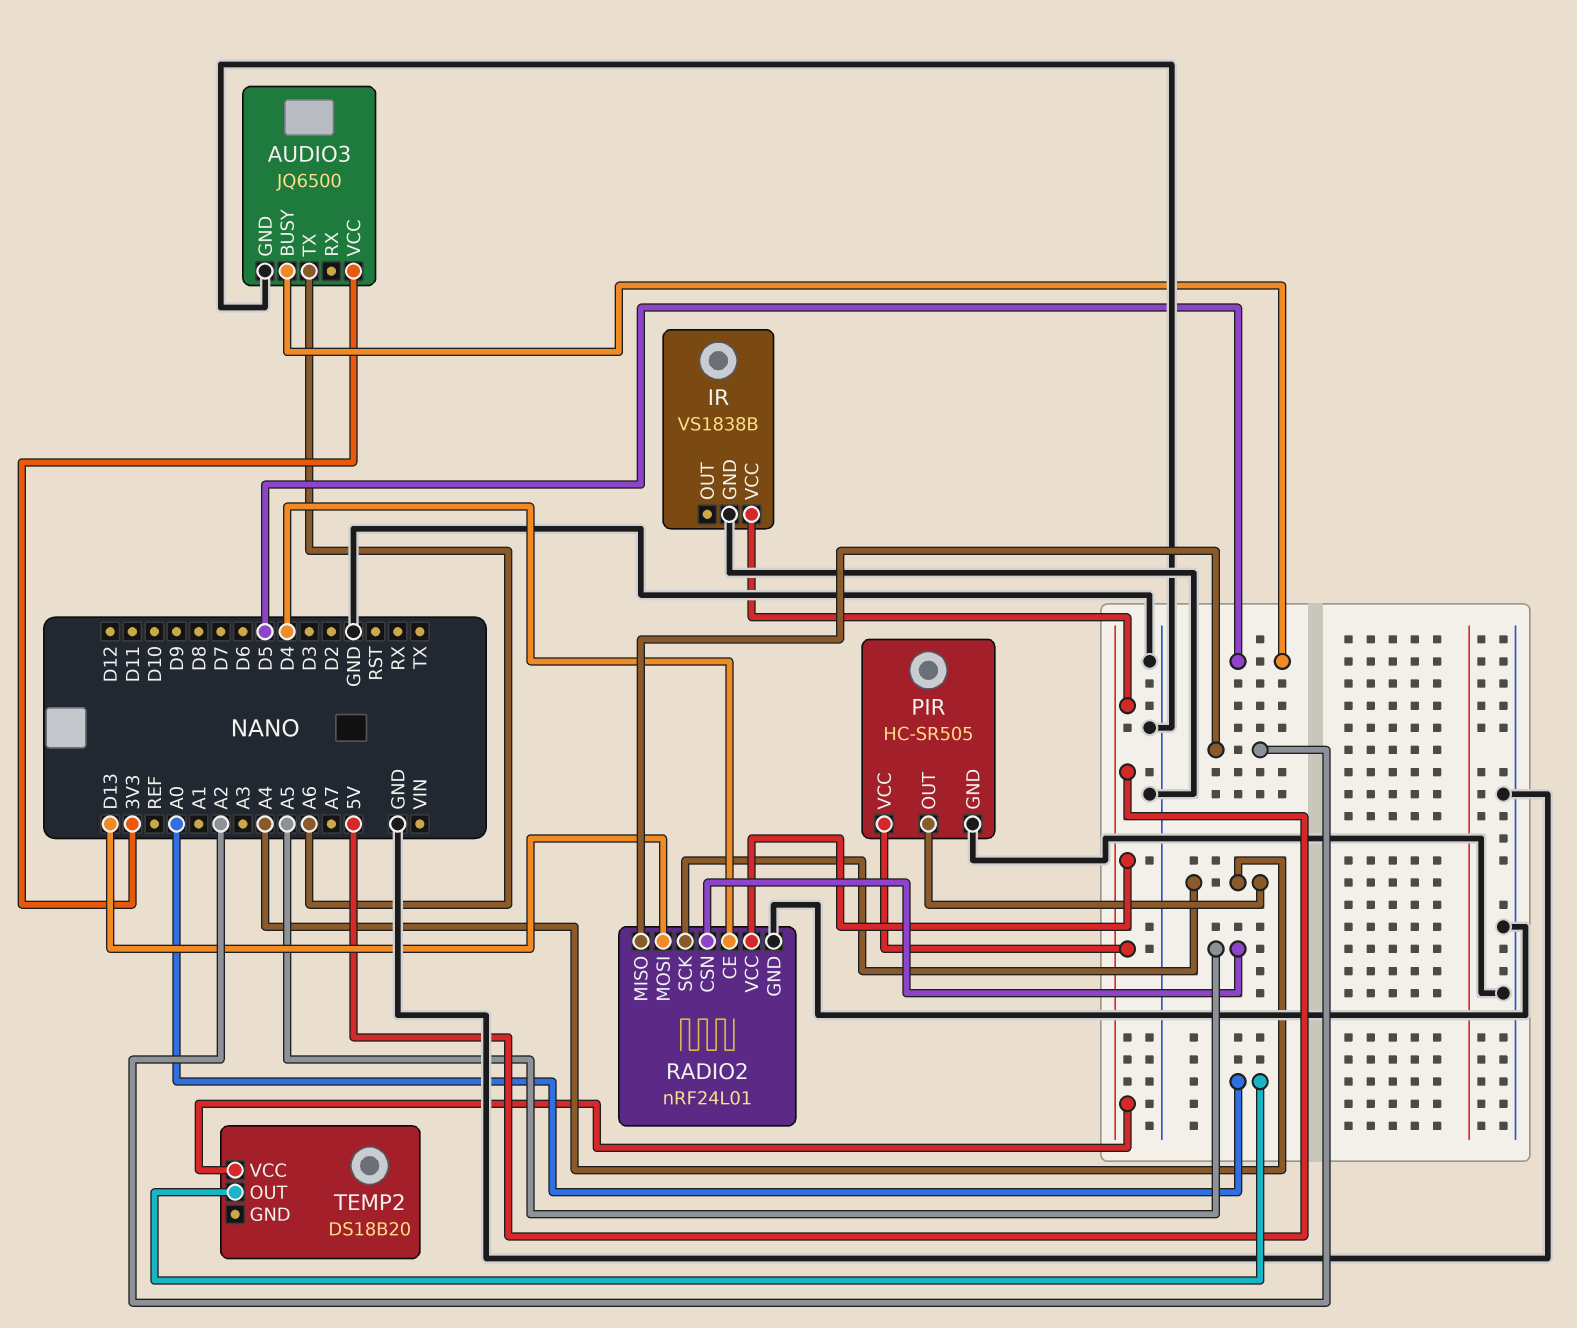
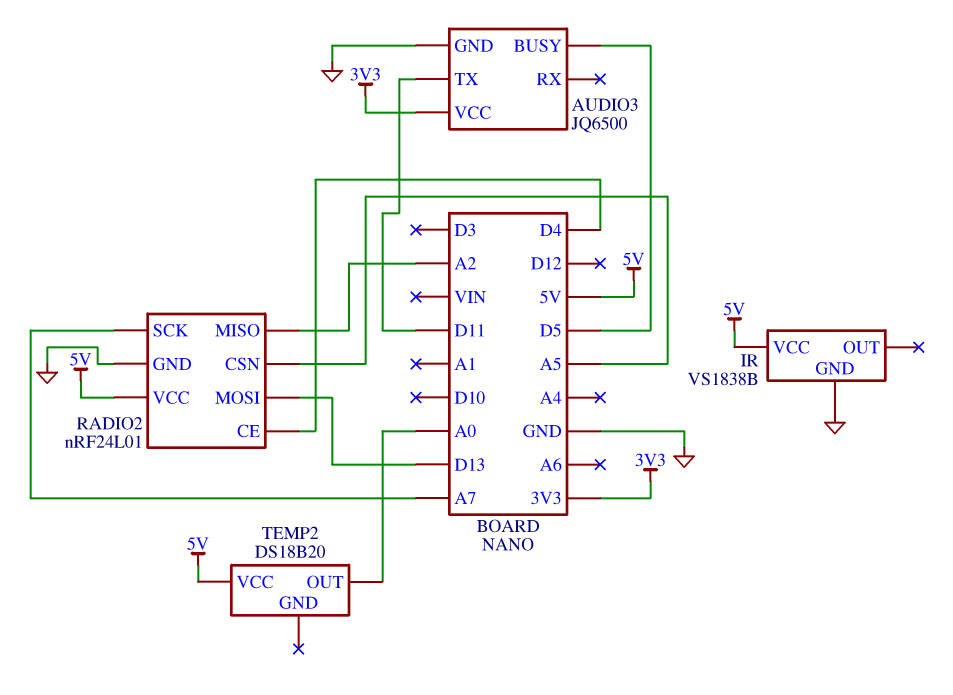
AUDIO3 pin TX: A6 -> D11
PIR: HC-SR505 -> none
PIR pin GND: GND -> none
PIR pin OUT: A4 -> none
PIR pin VCC: 5V -> none
RADIO2 pin SCK: A4 -> A7

